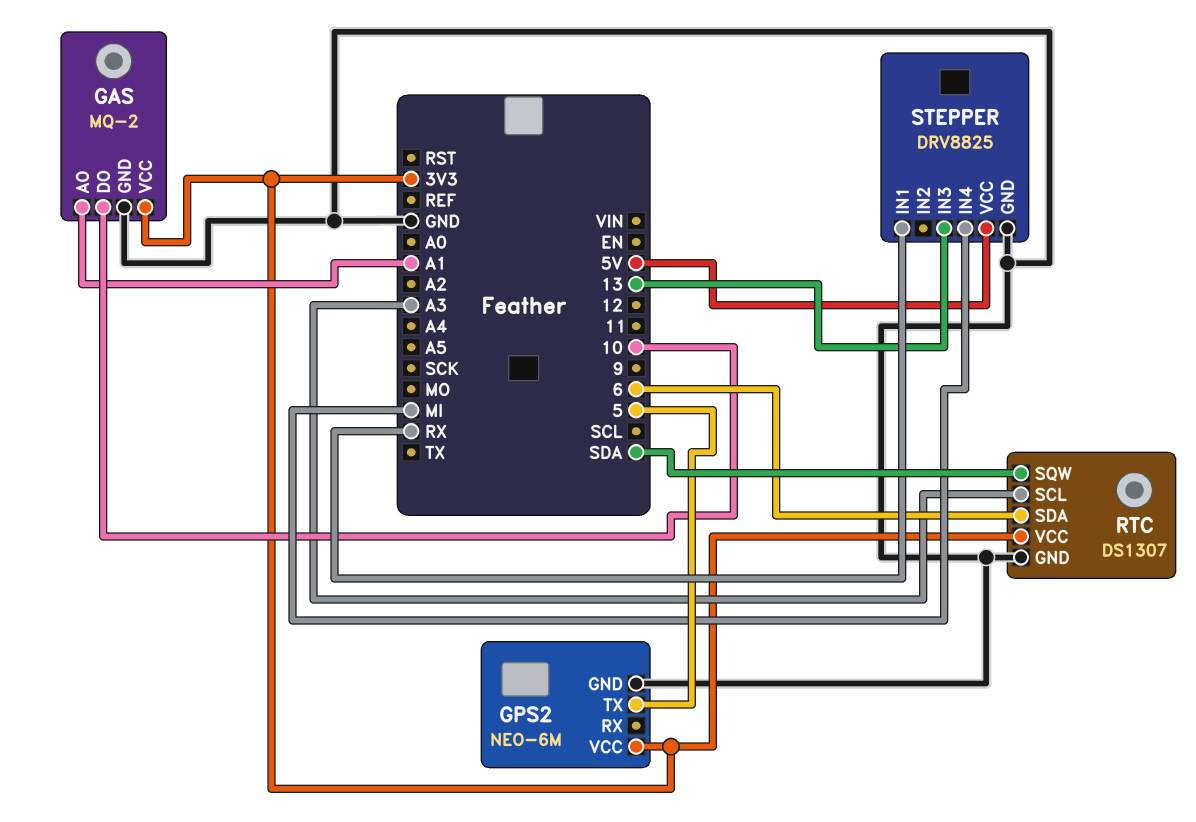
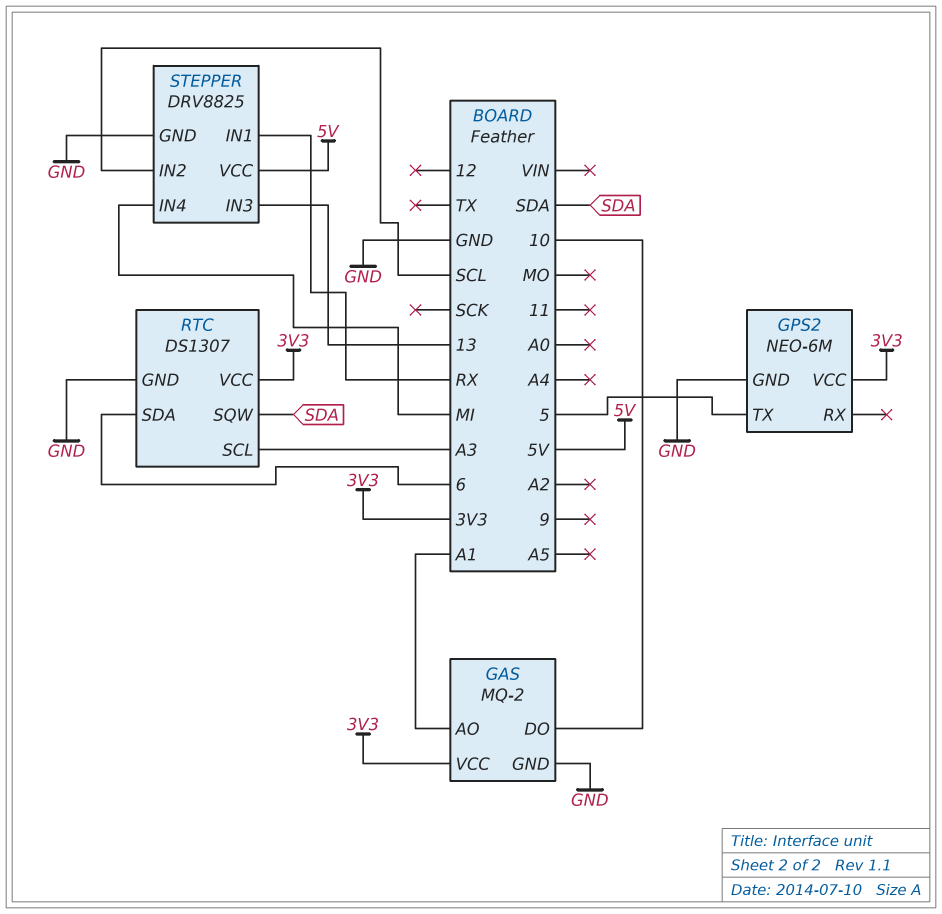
STEPPER pin IN2: none -> SCL

